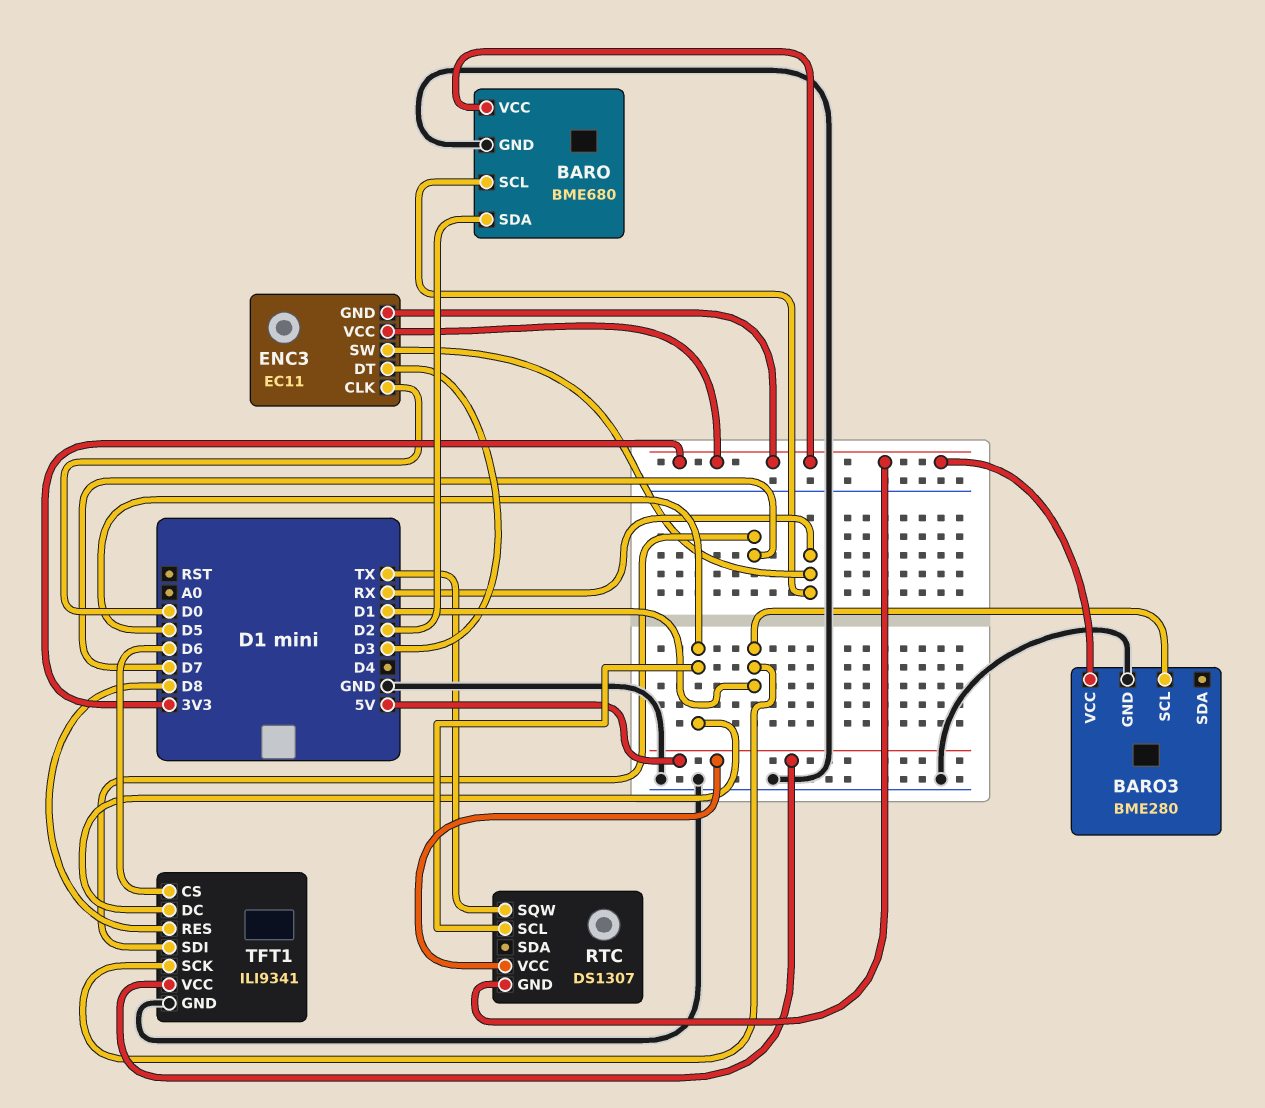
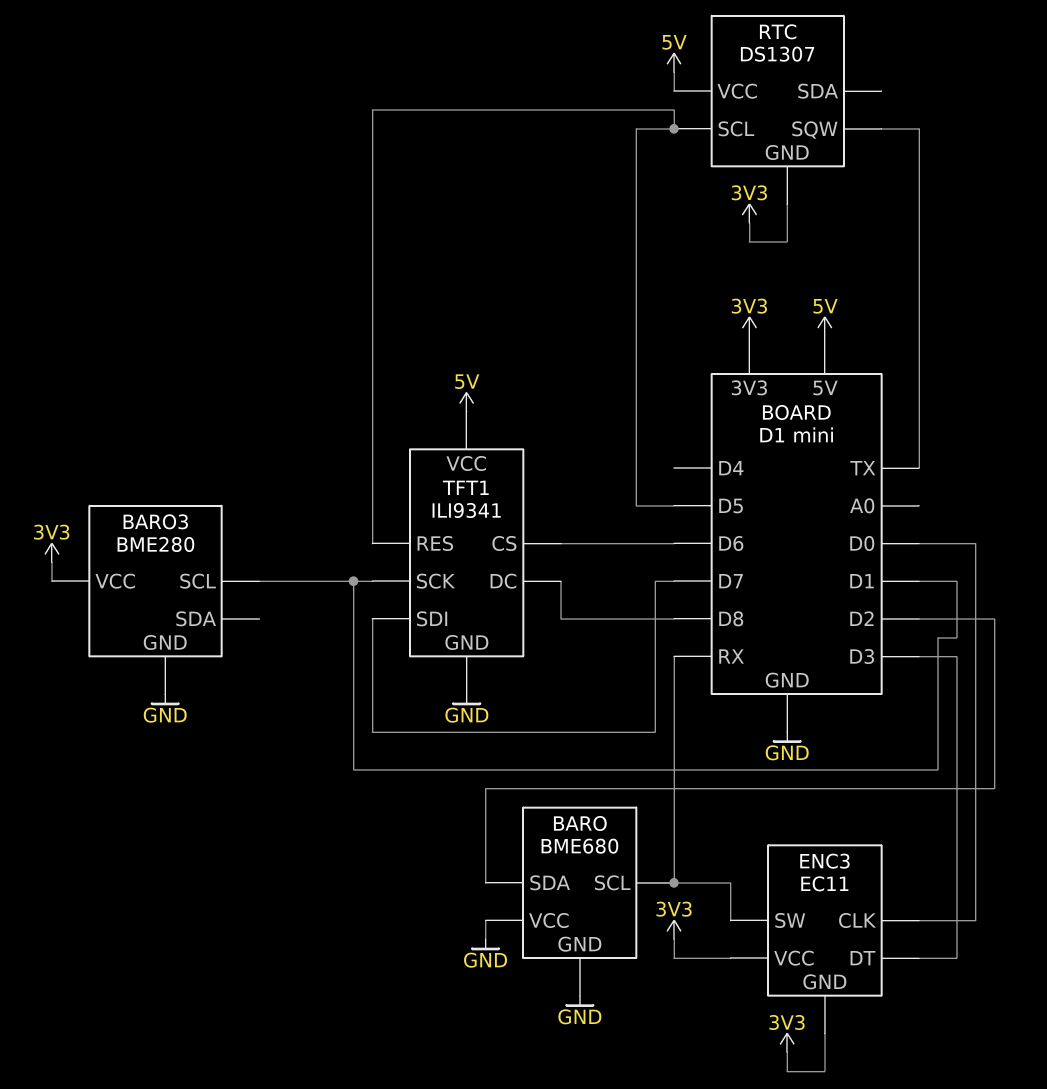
BARO pin VCC: 3V3 -> GND
TFT1 pin DC: D5 -> D8
TFT1 pin RES: D8 -> D5

